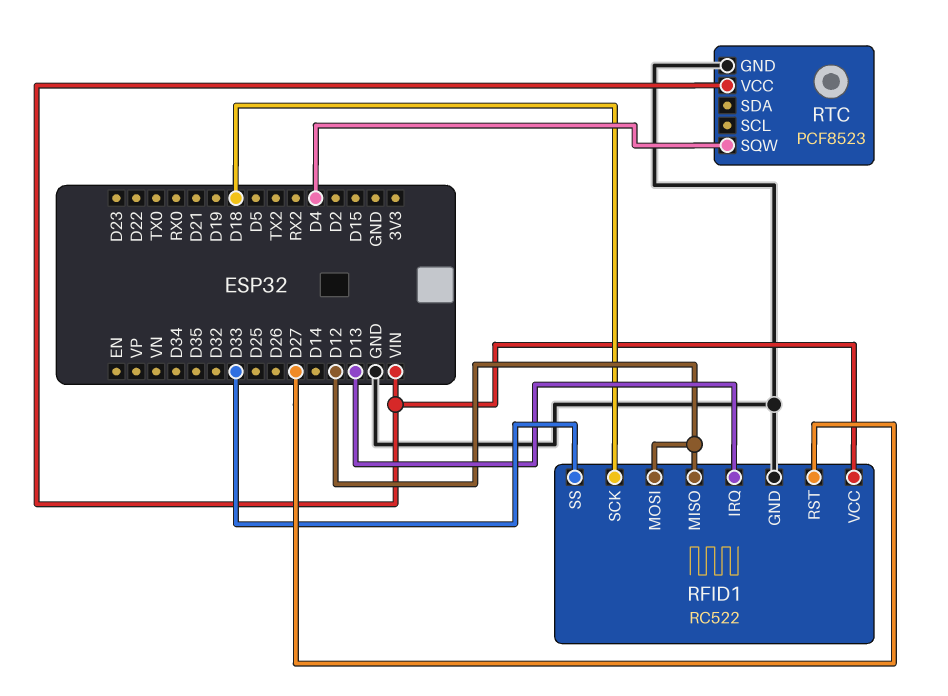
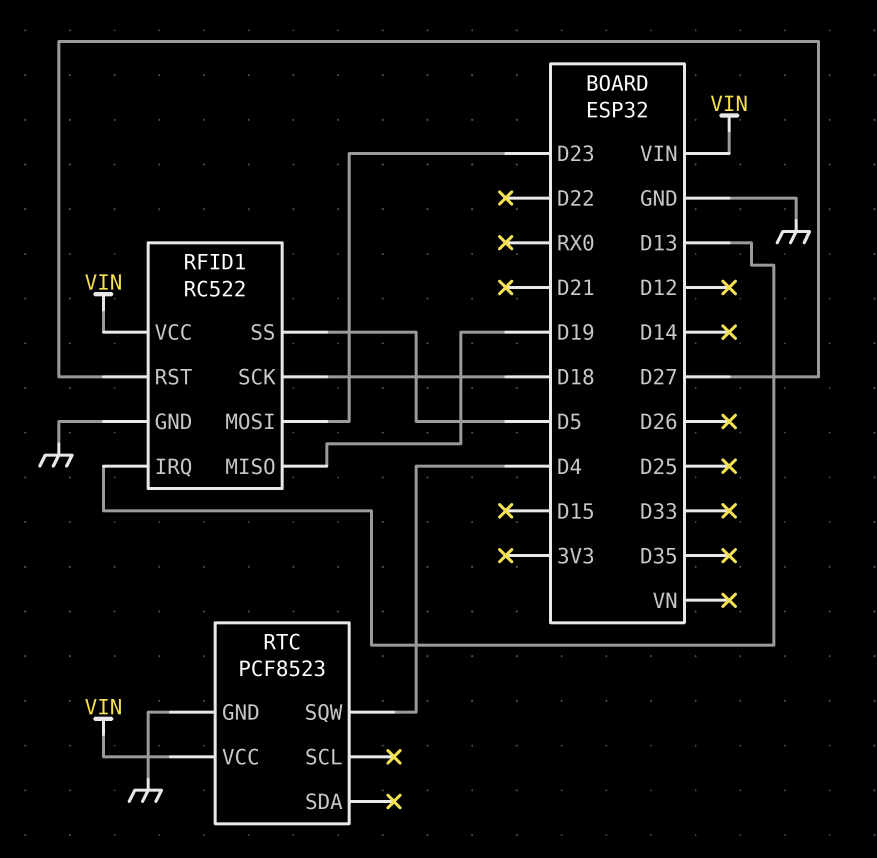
RFID1 pin MISO: D12 -> D19
RFID1 pin MOSI: D12 -> D23
RFID1 pin SS: D33 -> D5

